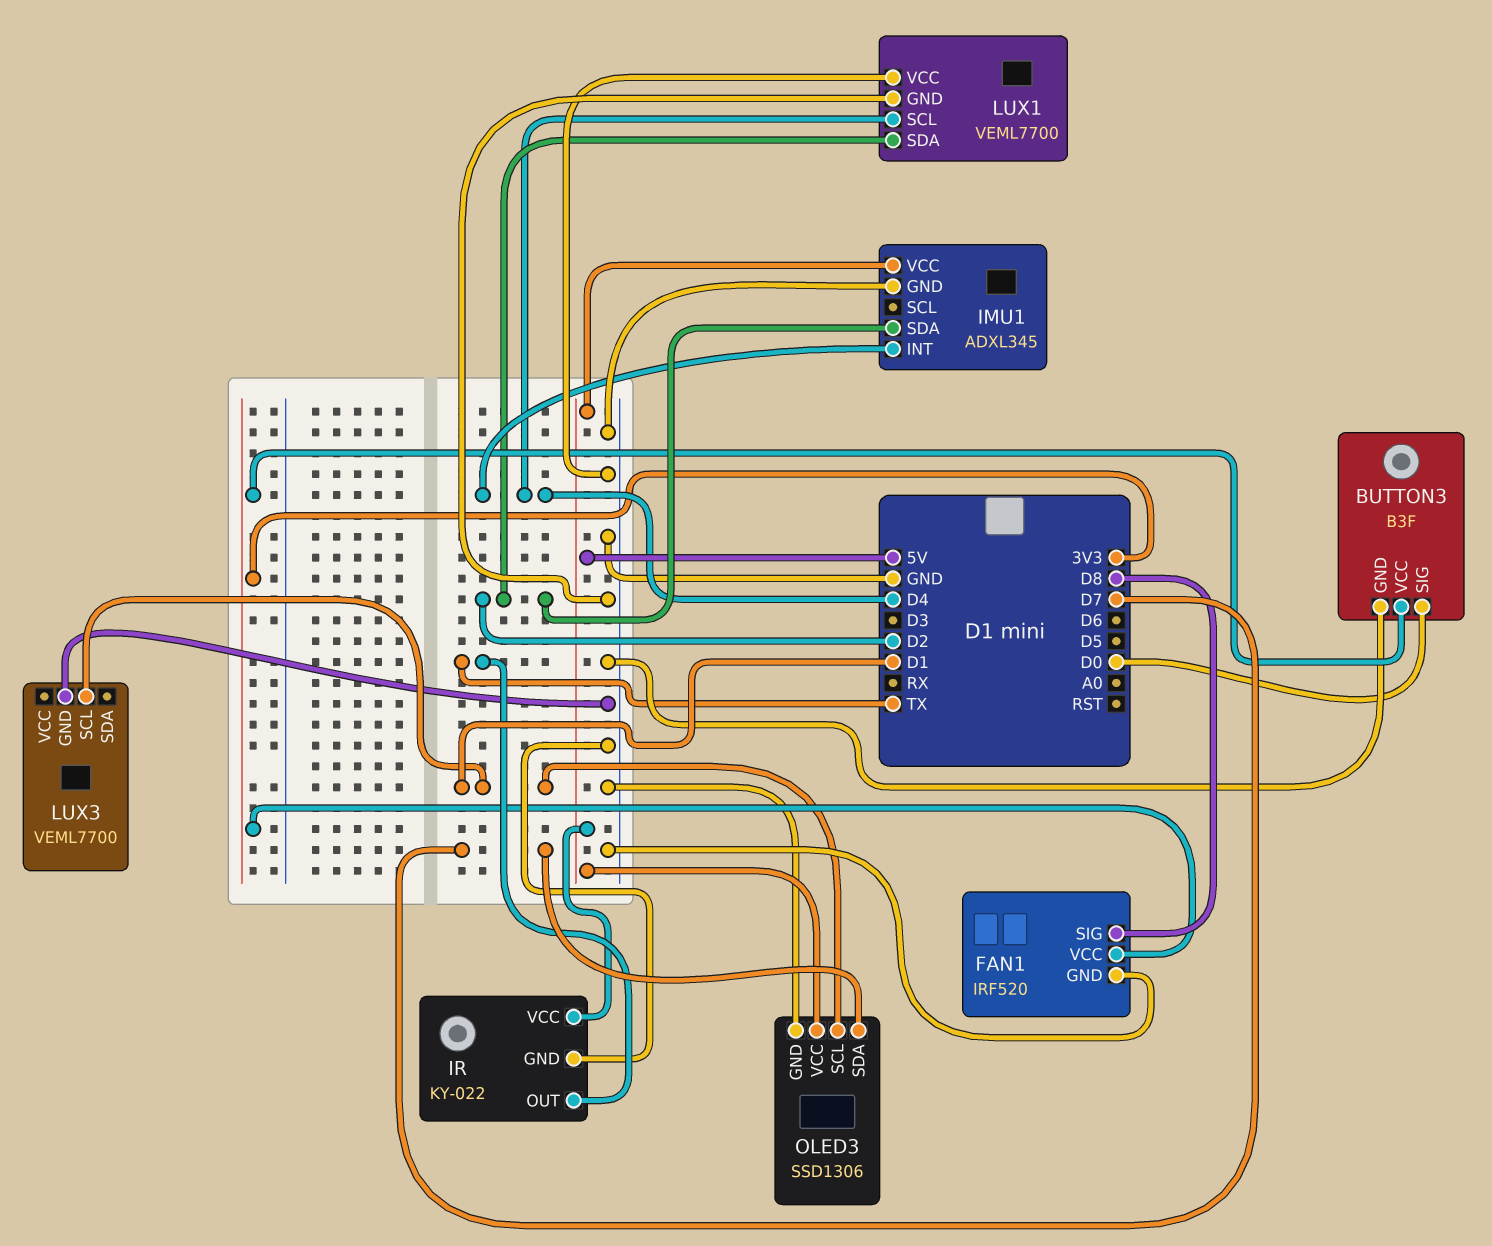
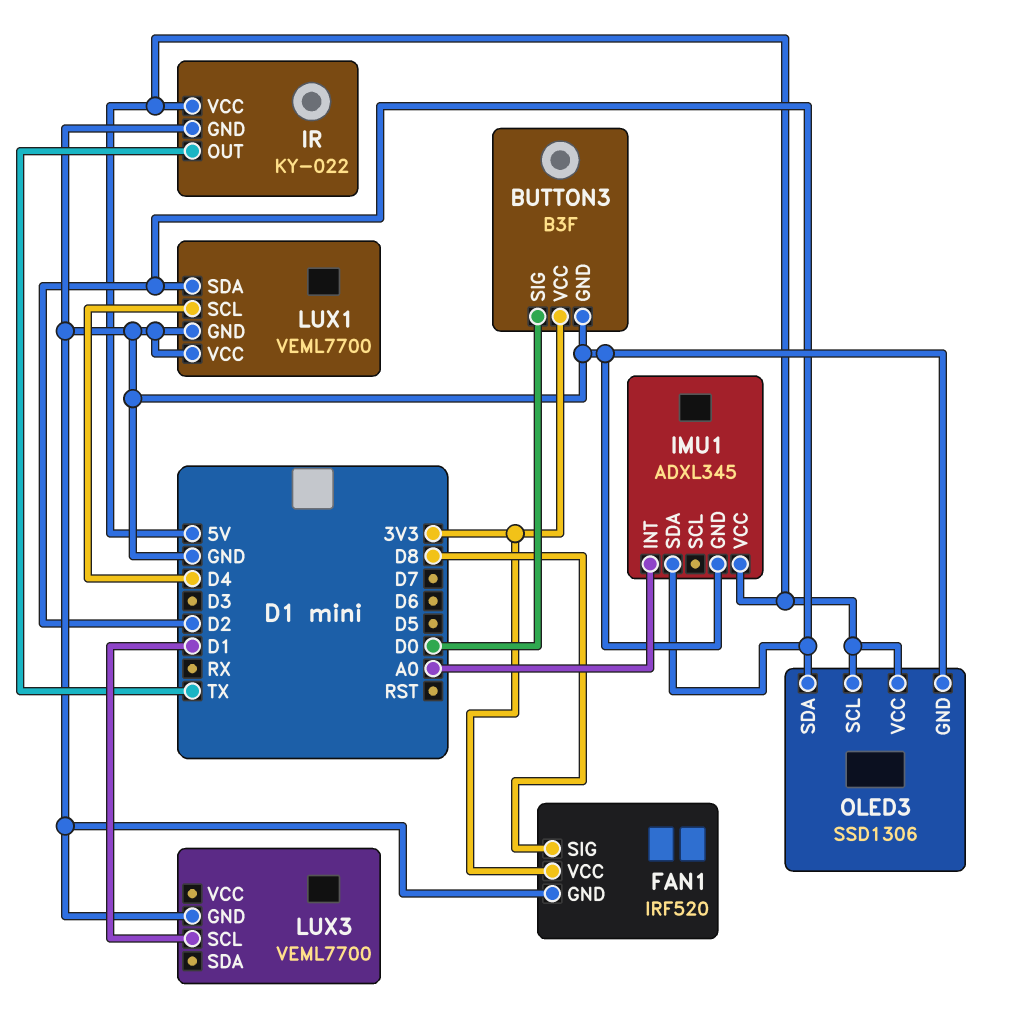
IMU1 pin INT: D4 -> A0
OLED3 pin SCL: D1 -> 5V
OLED3 pin SDA: D7 -> D2

